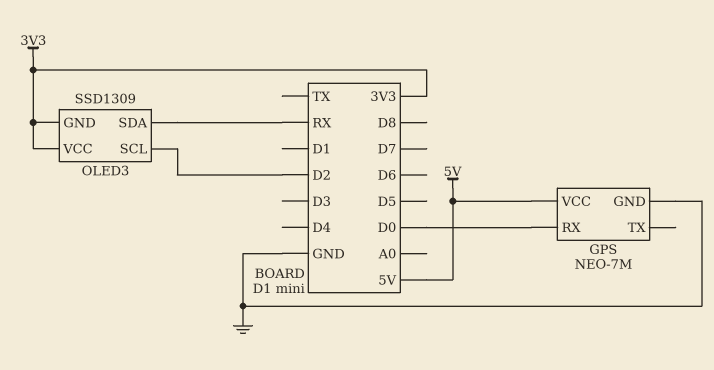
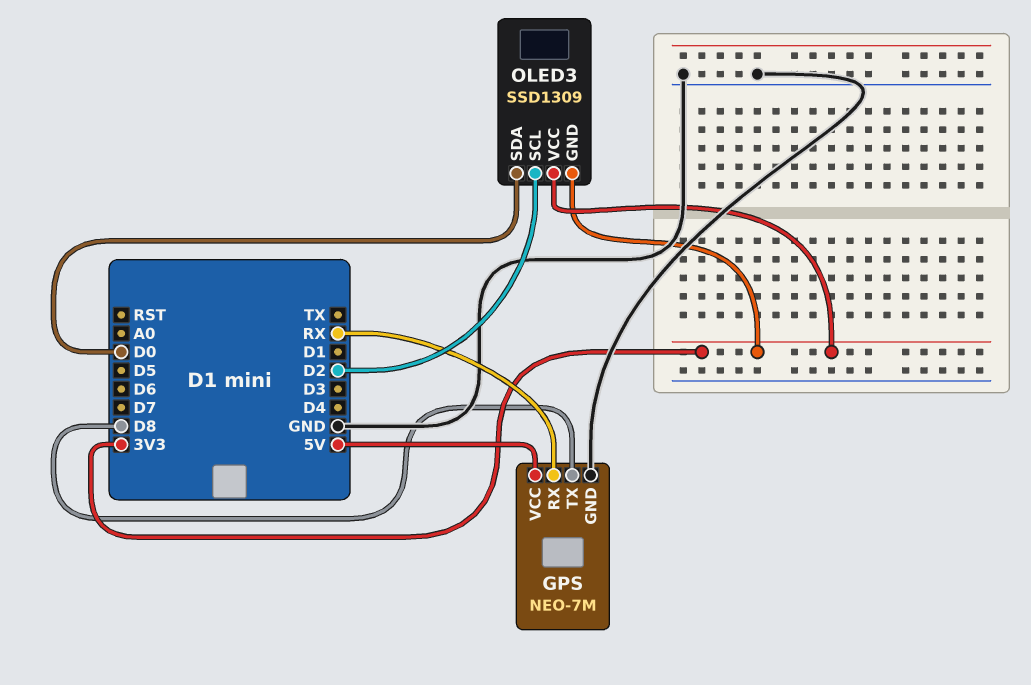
GPS pin RX: D0 -> RX
GPS pin TX: none -> D8
OLED3 pin SDA: RX -> D0

